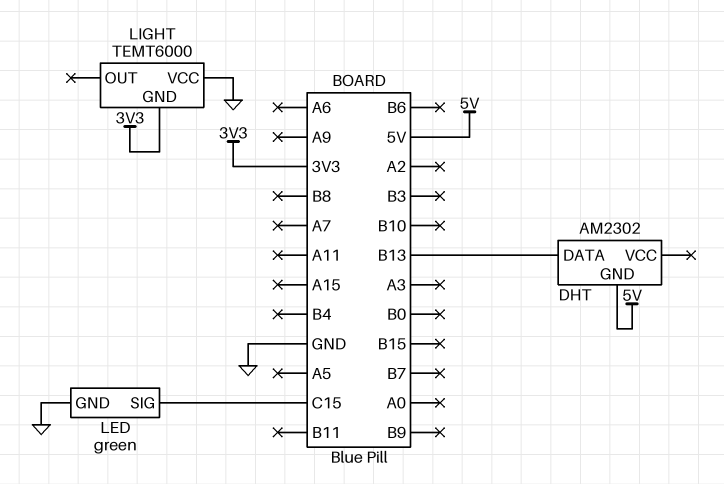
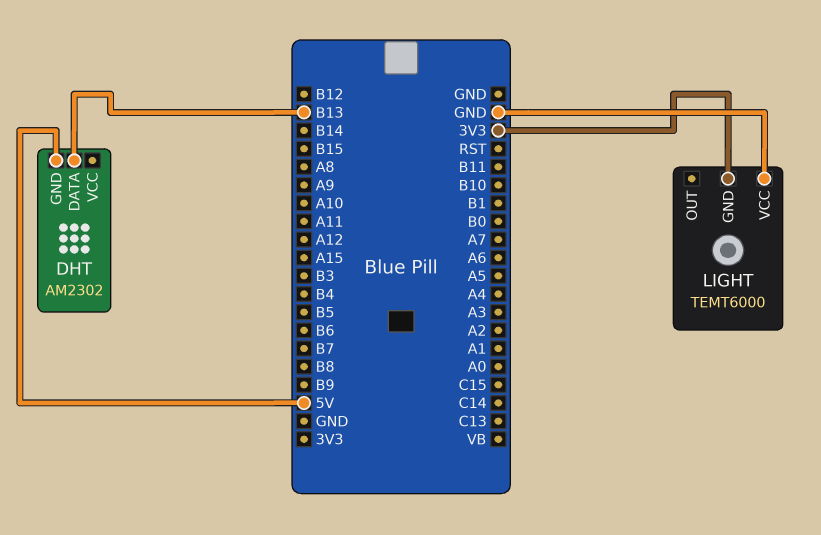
LED: green -> none
LED pin GND: GND -> none
LED pin SIG: C15 -> none

